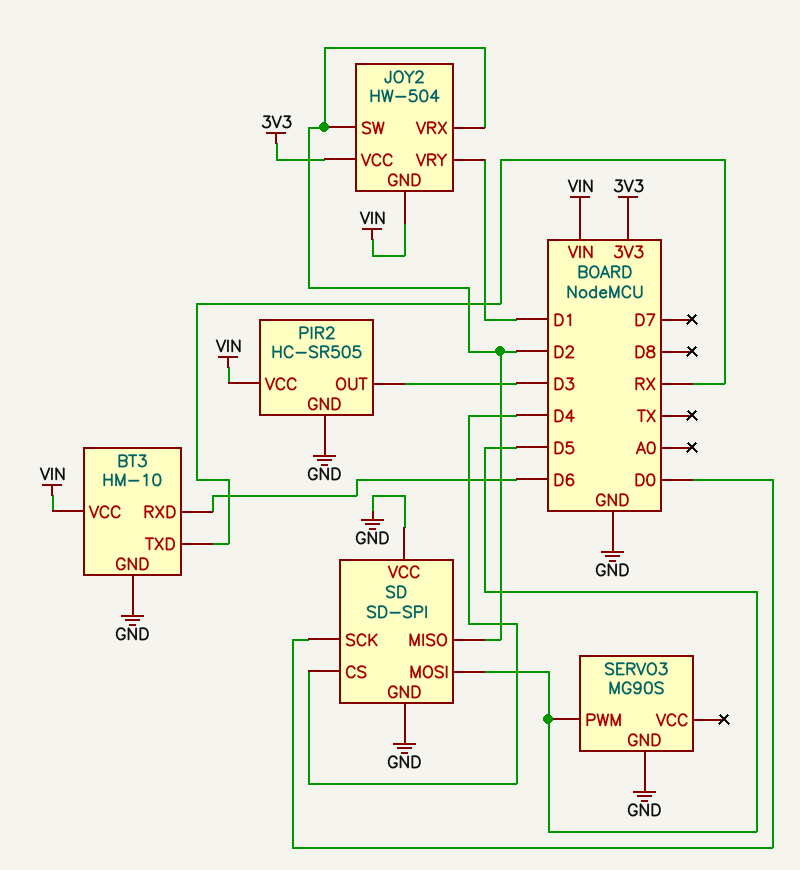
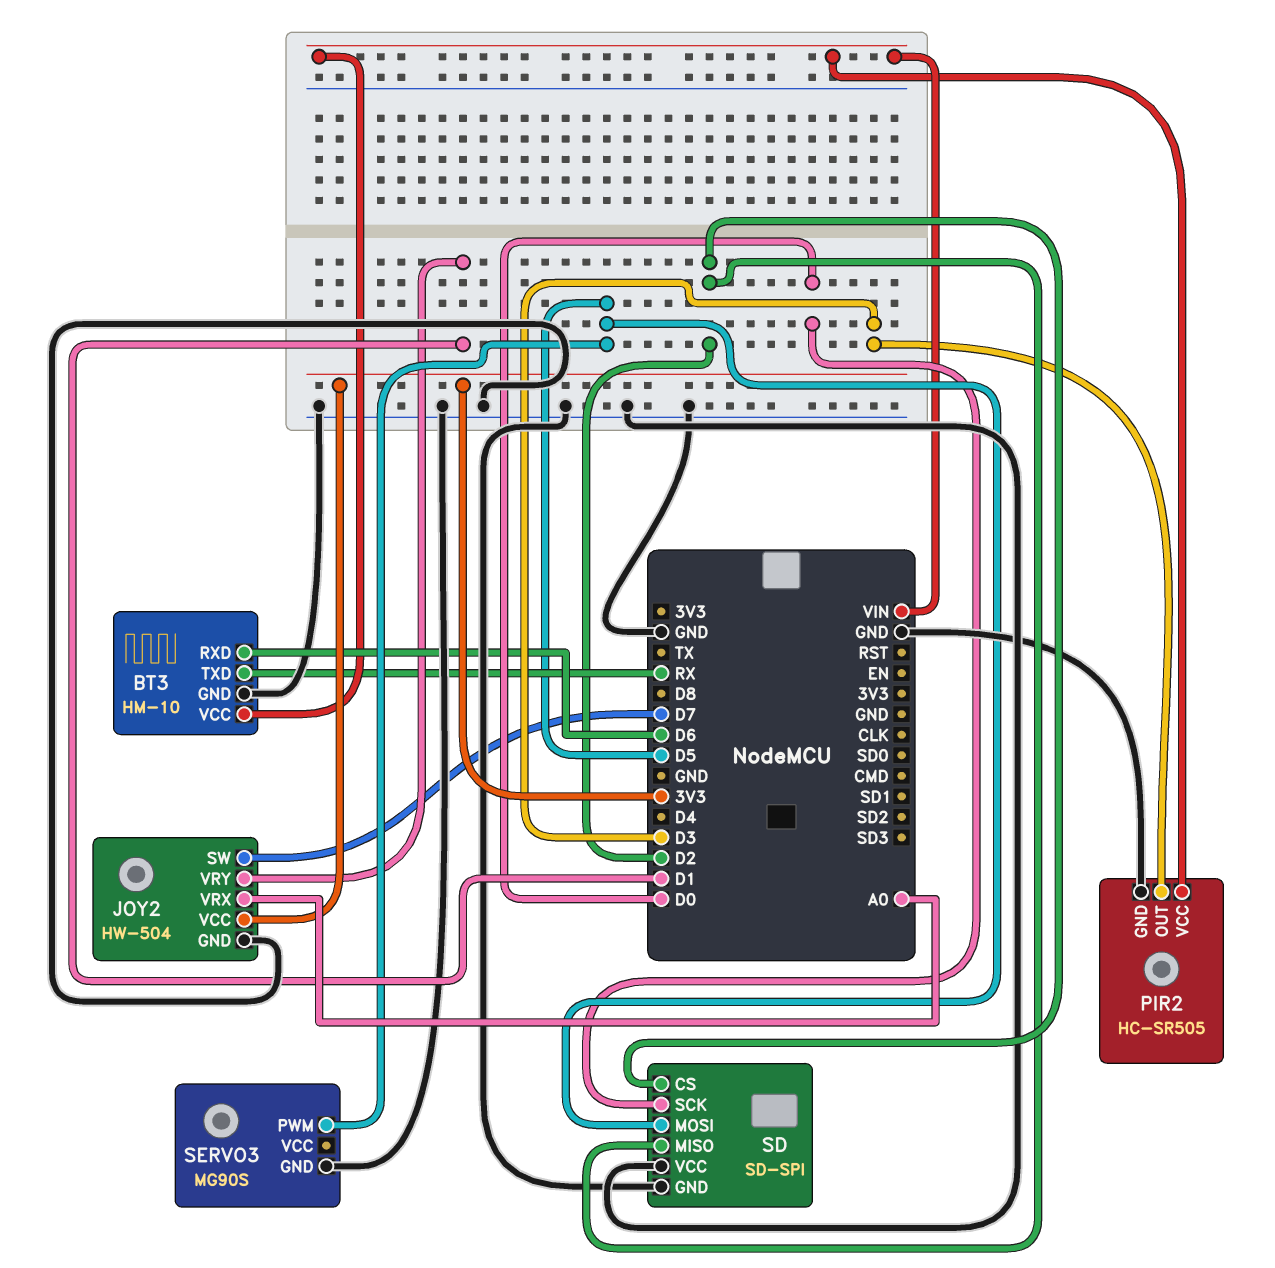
JOY2 pin GND: VIN -> GND
JOY2 pin SW: D2 -> D7
JOY2 pin VRX: D2 -> A0
SD pin CS: D4 -> D2

